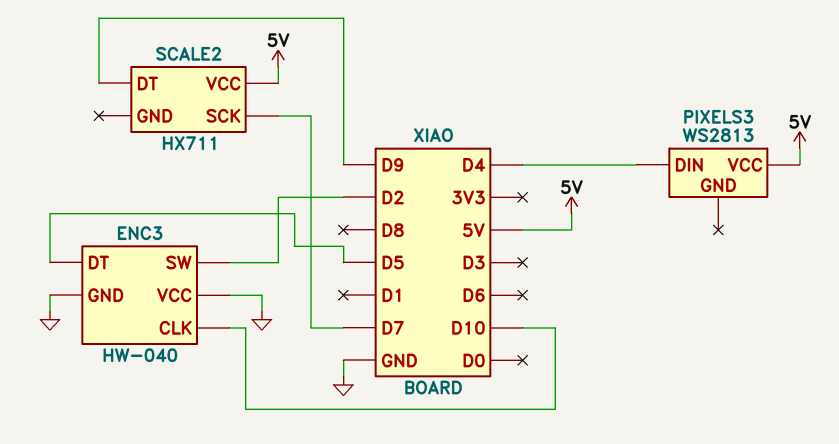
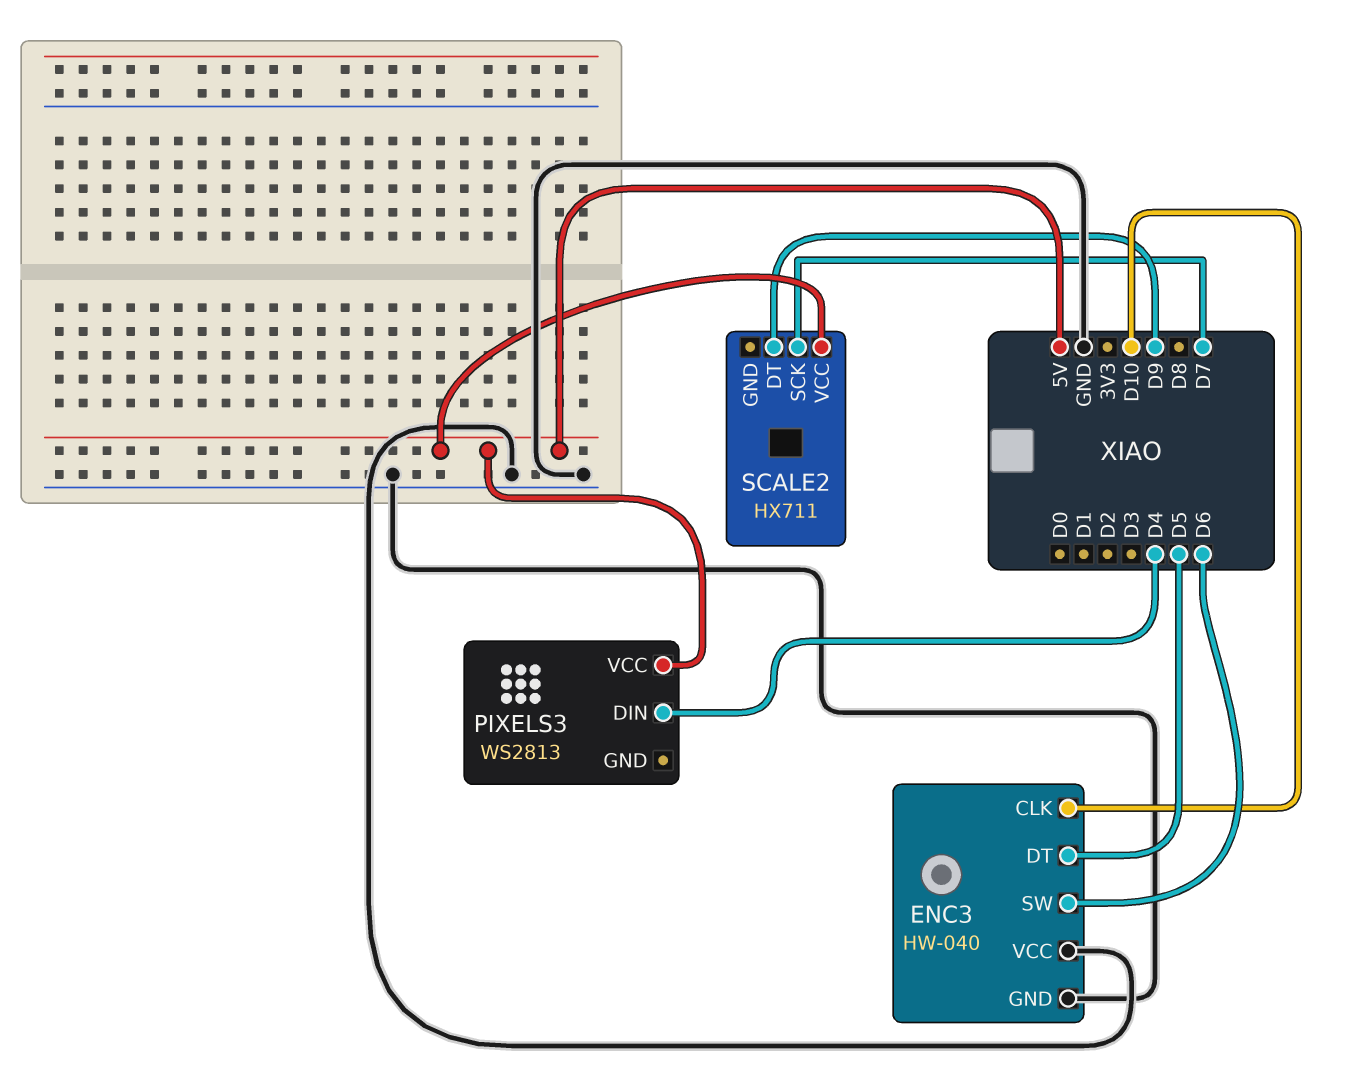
ENC3 pin SW: D2 -> D6

